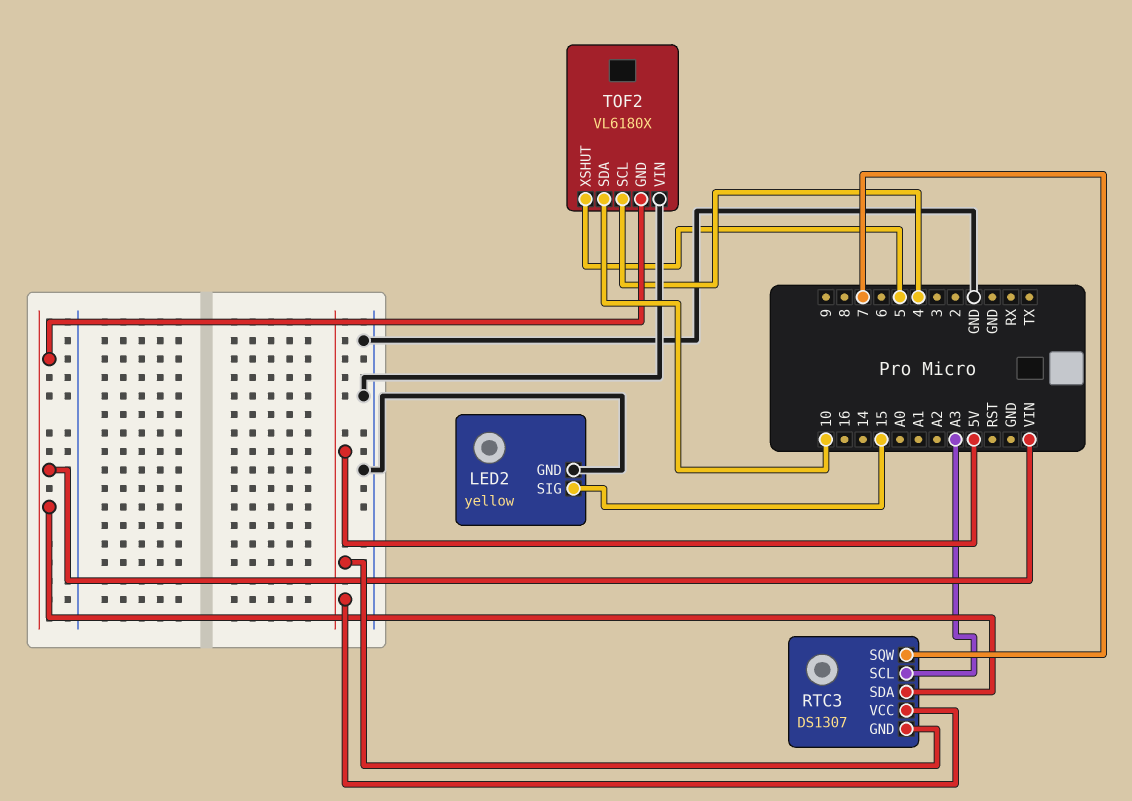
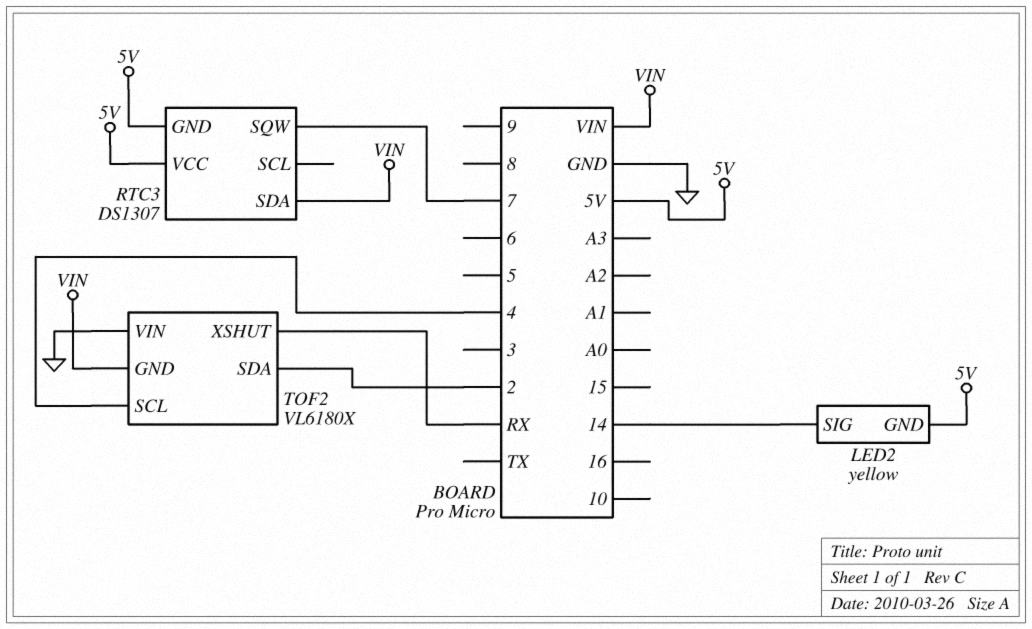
LED2 pin GND: GND -> 5V
LED2 pin SIG: 15 -> 14
RTC3 pin SCL: A3 -> none
TOF2 pin SDA: 10 -> 2
TOF2 pin XSHUT: 5 -> RX

